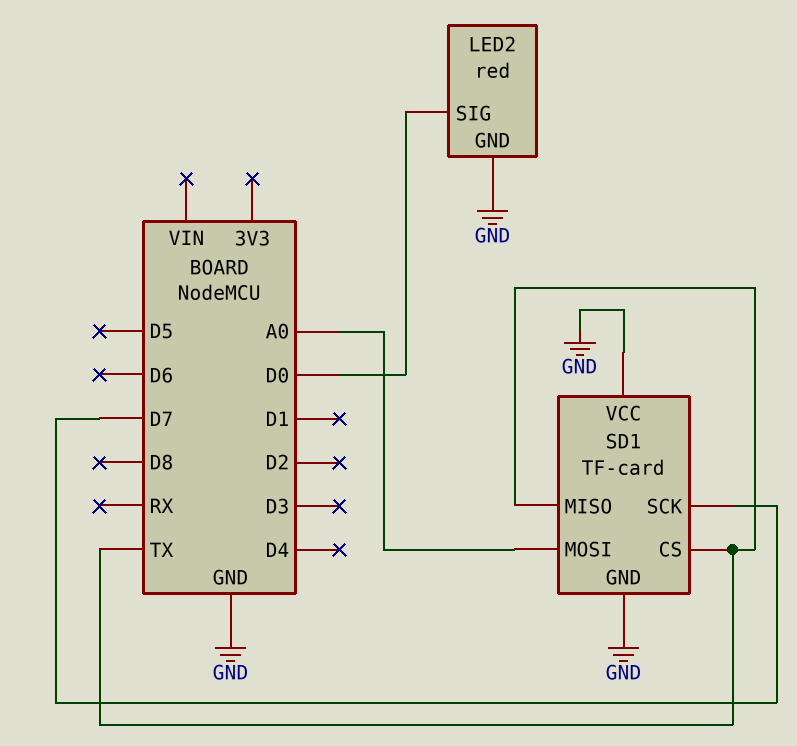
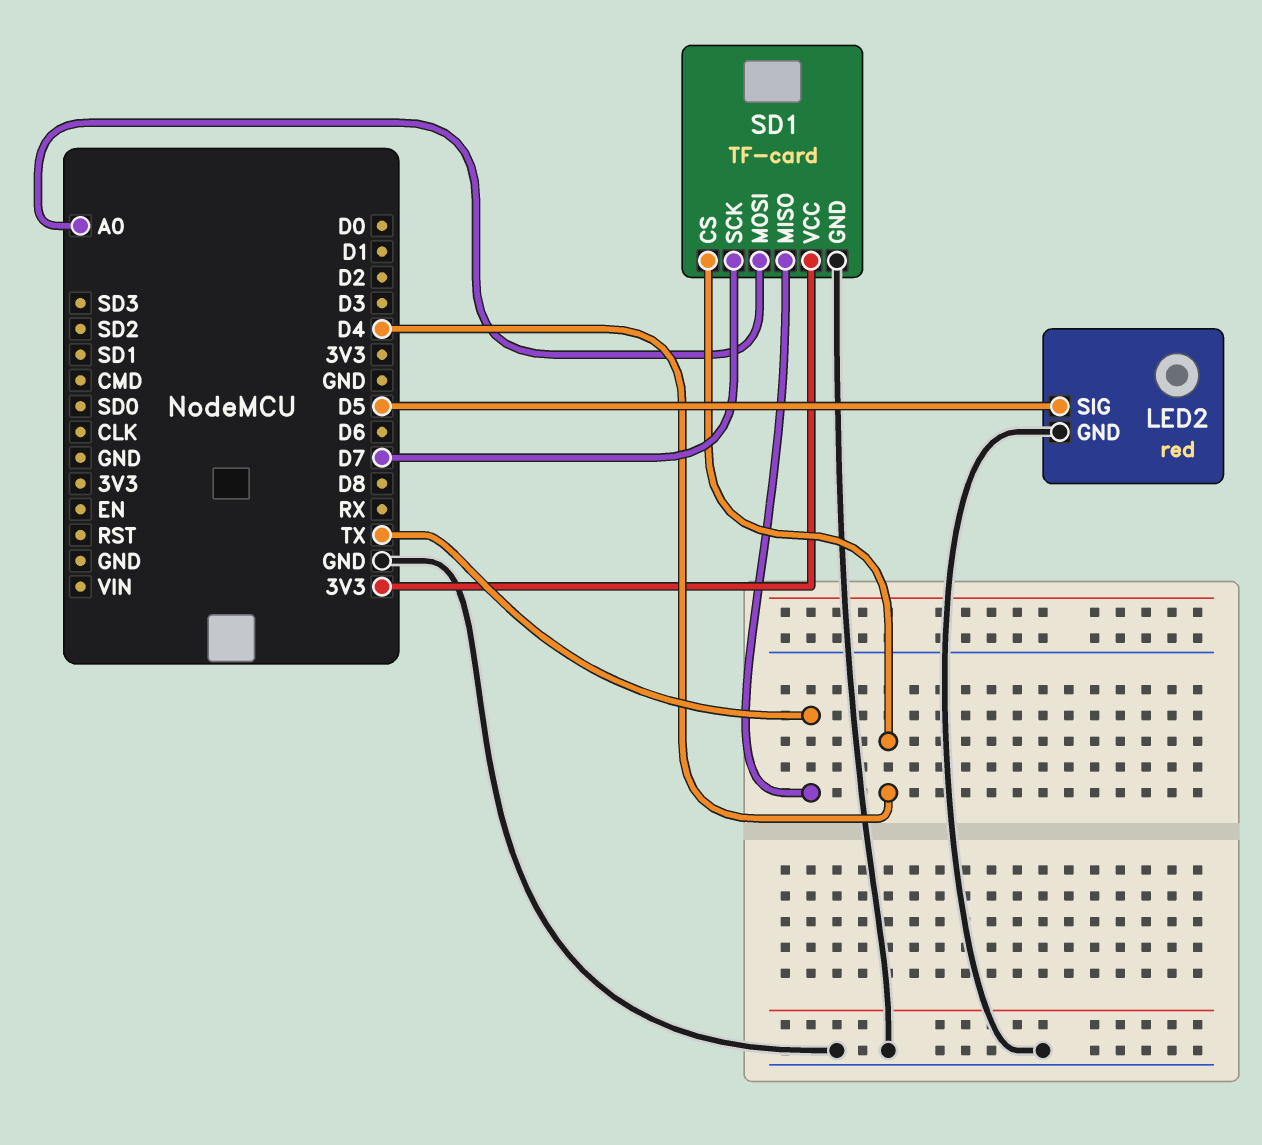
LED2 pin SIG: D0 -> D5
SD1 pin CS: TX -> D4
SD1 pin VCC: GND -> 3V3

